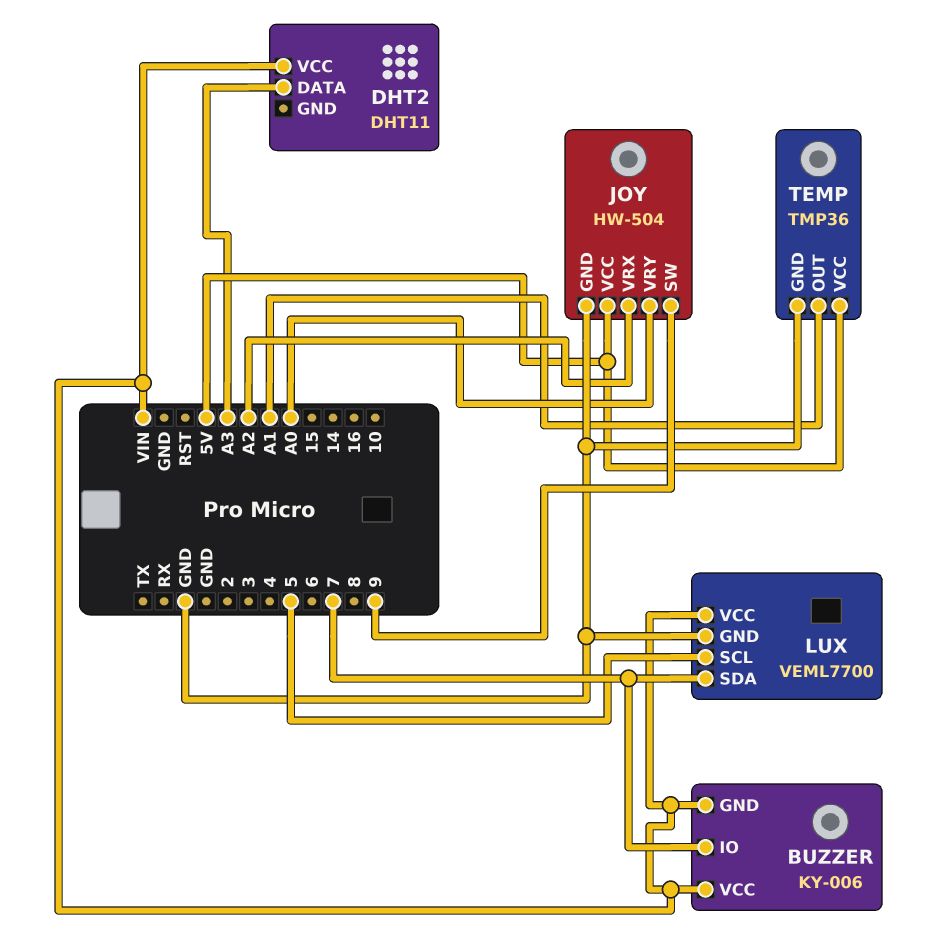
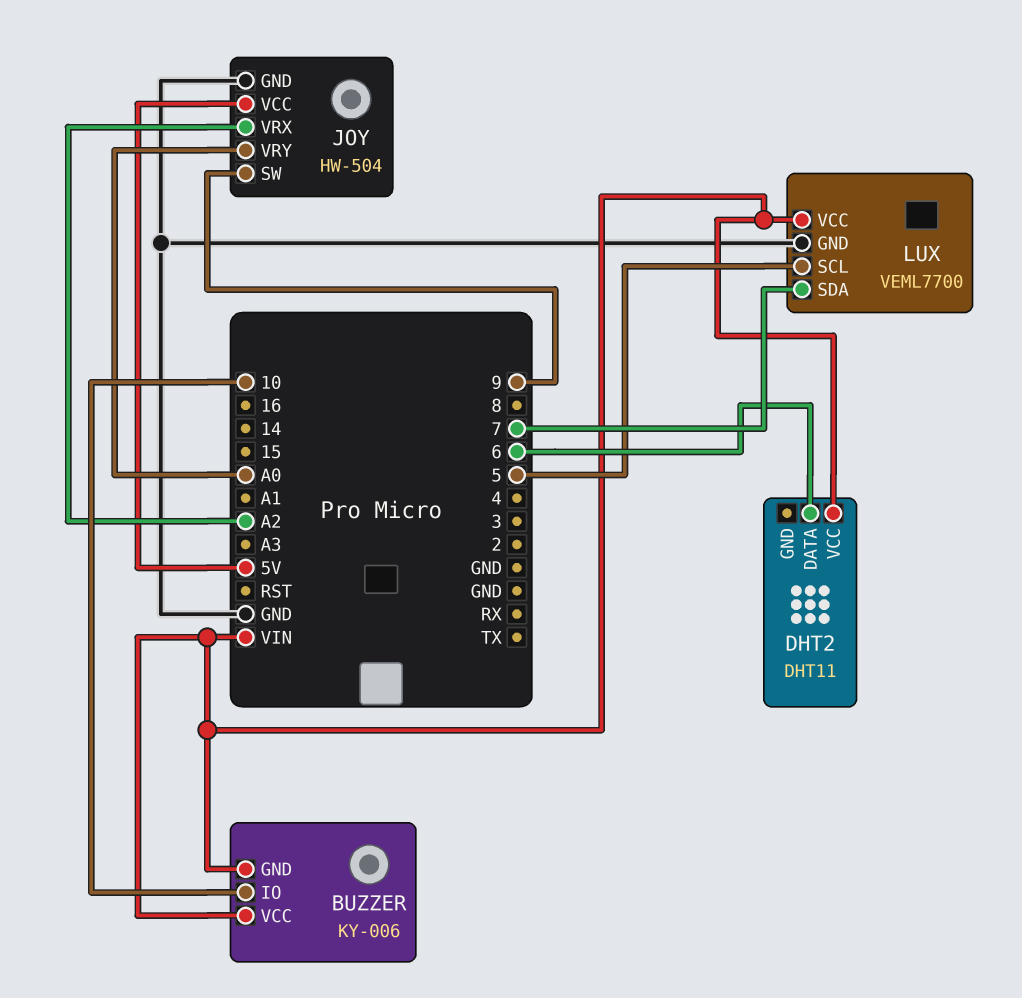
BUZZER pin IO: 7 -> 10
DHT2 pin DATA: A3 -> 6
TEMP: TMP36 -> none
TEMP pin GND: GND -> none
TEMP pin OUT: A1 -> none
TEMP pin VCC: 5V -> none

